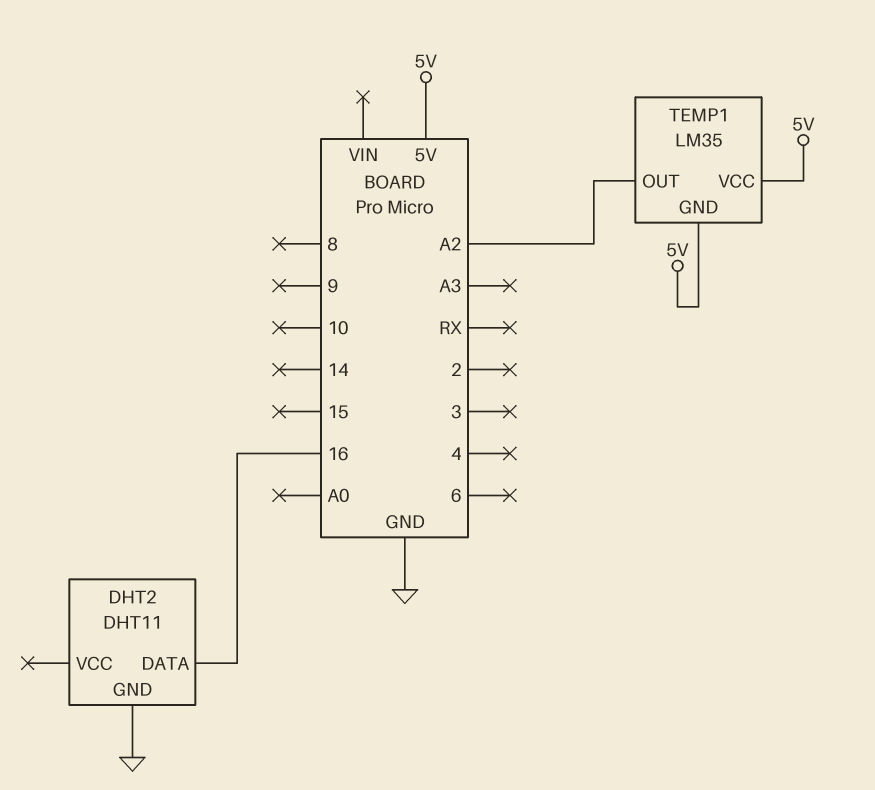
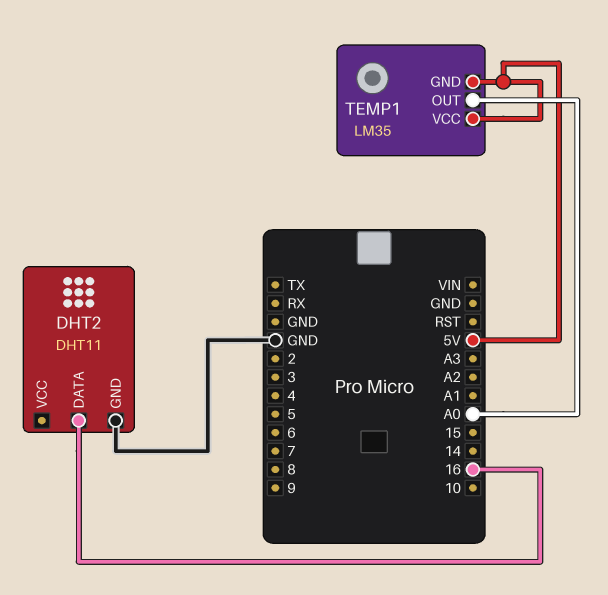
TEMP1 pin OUT: A2 -> A0

